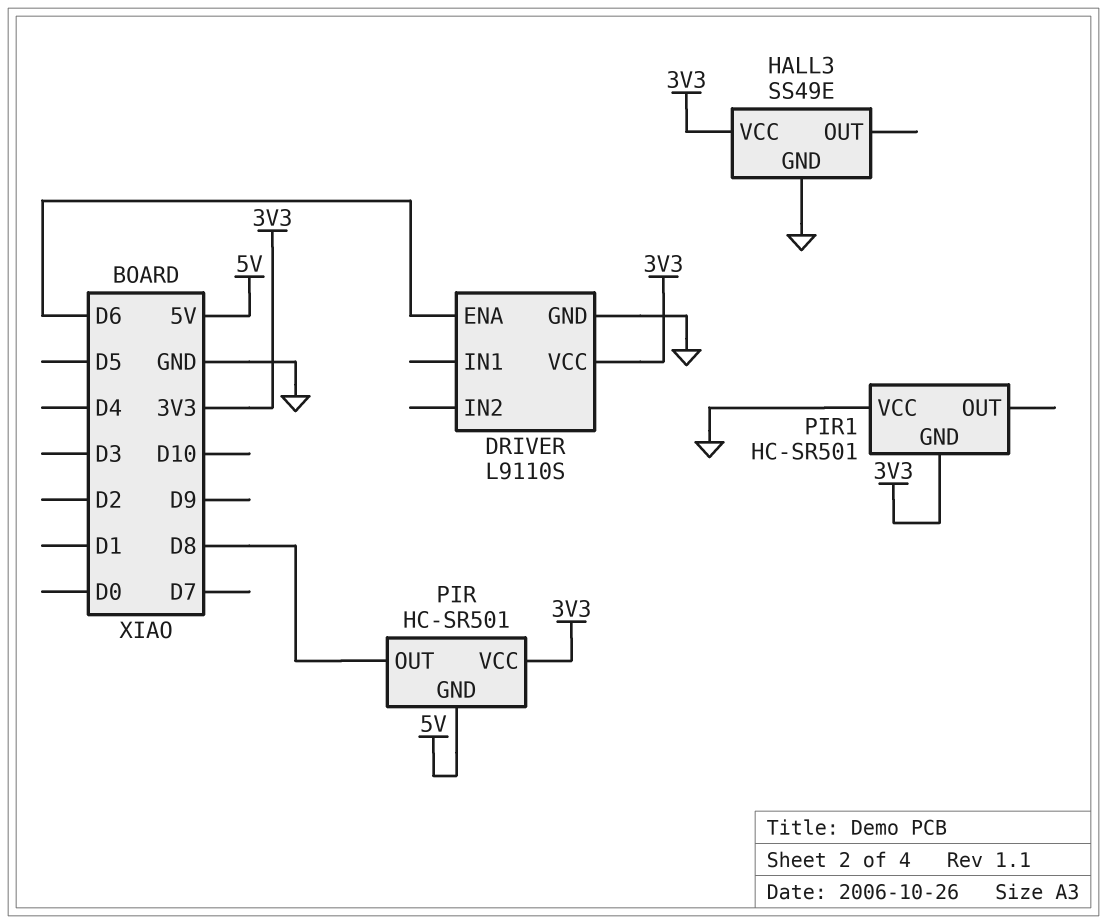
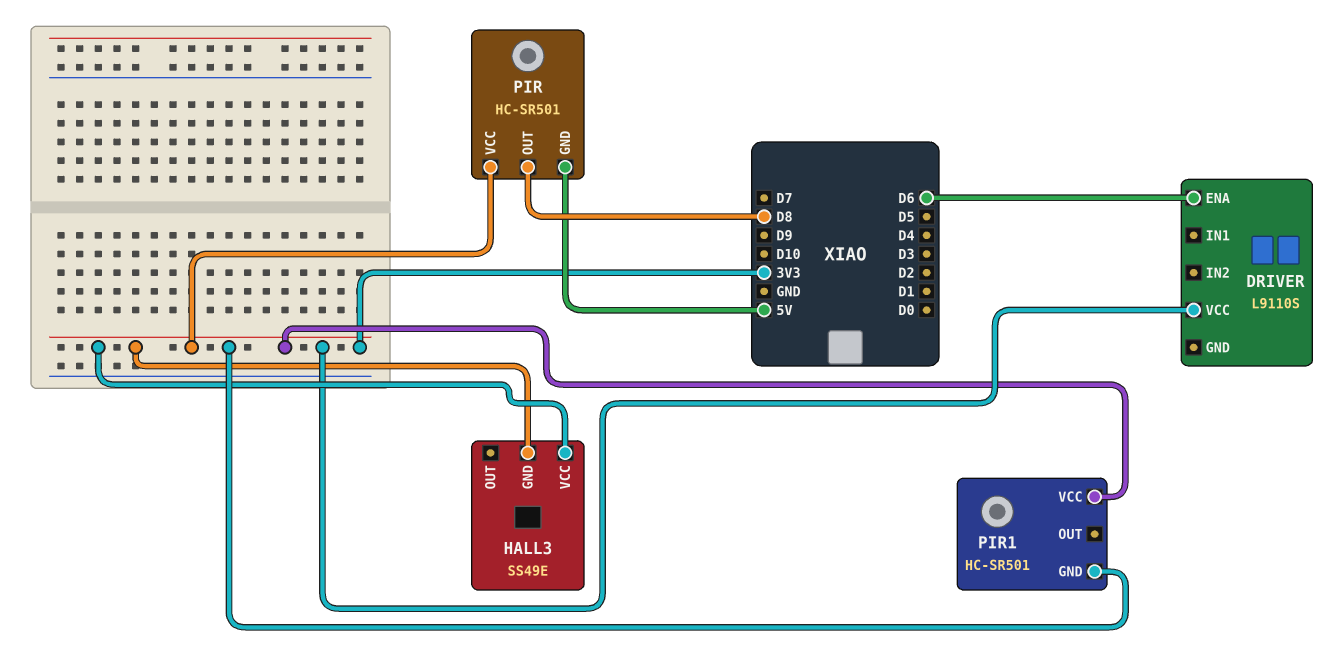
DRIVER pin GND: GND -> none
HALL3 pin GND: GND -> 3V3
PIR1 pin VCC: GND -> 3V3

